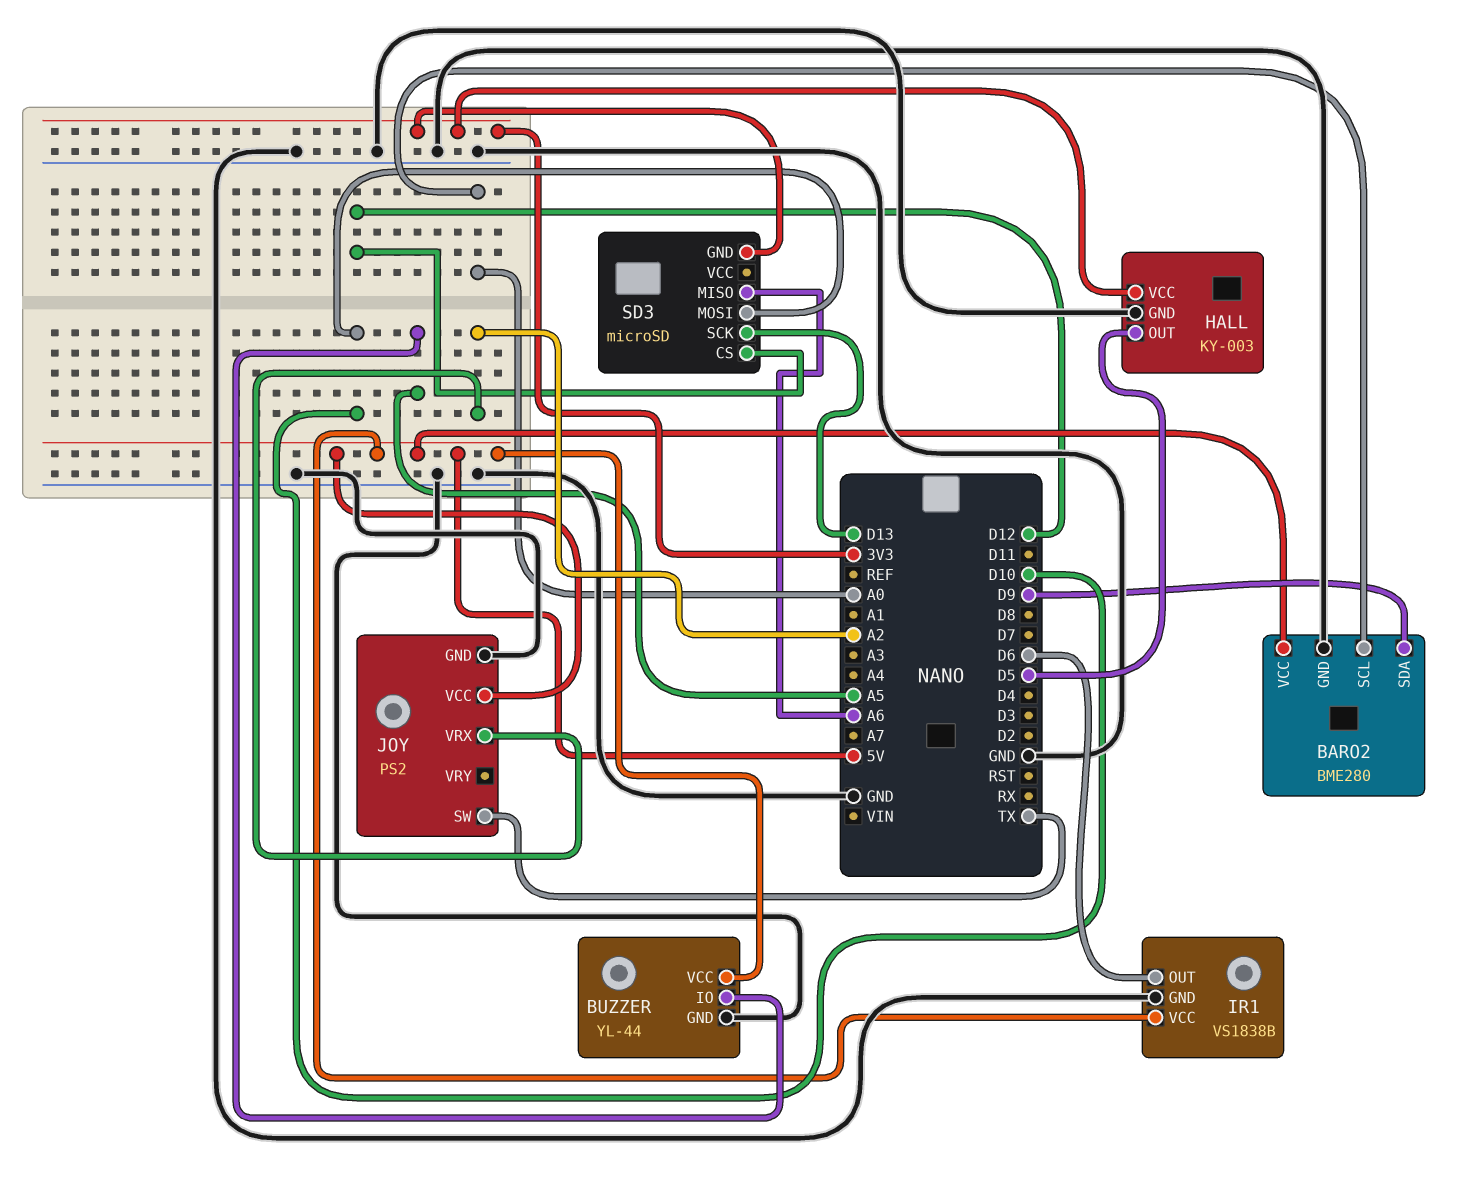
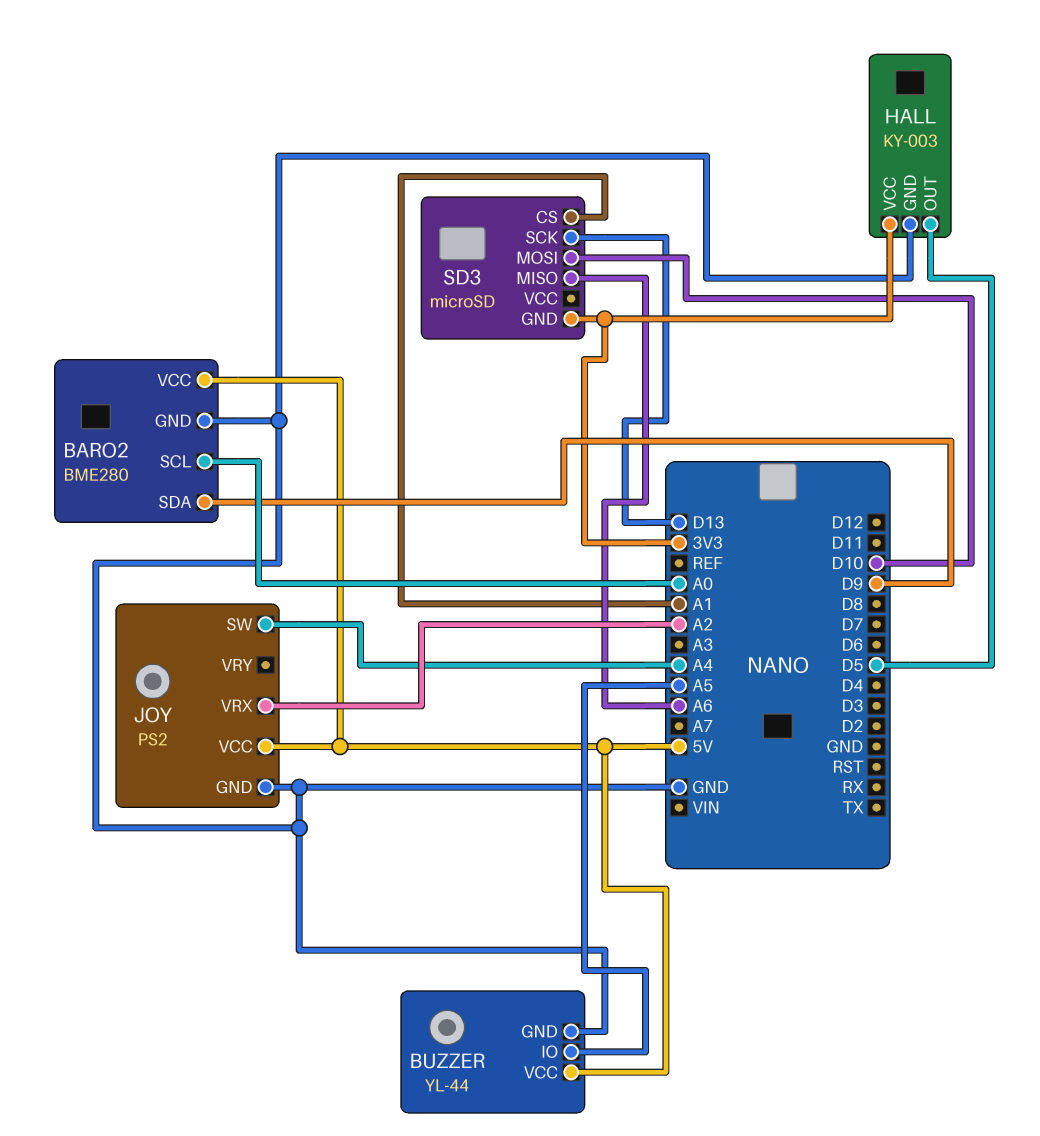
IR1: VS1838B -> none
IR1 pin GND: GND -> none
IR1 pin OUT: D6 -> none
IR1 pin VCC: 5V -> none
JOY pin SW: TX -> A4
SD3 pin CS: D12 -> A1

